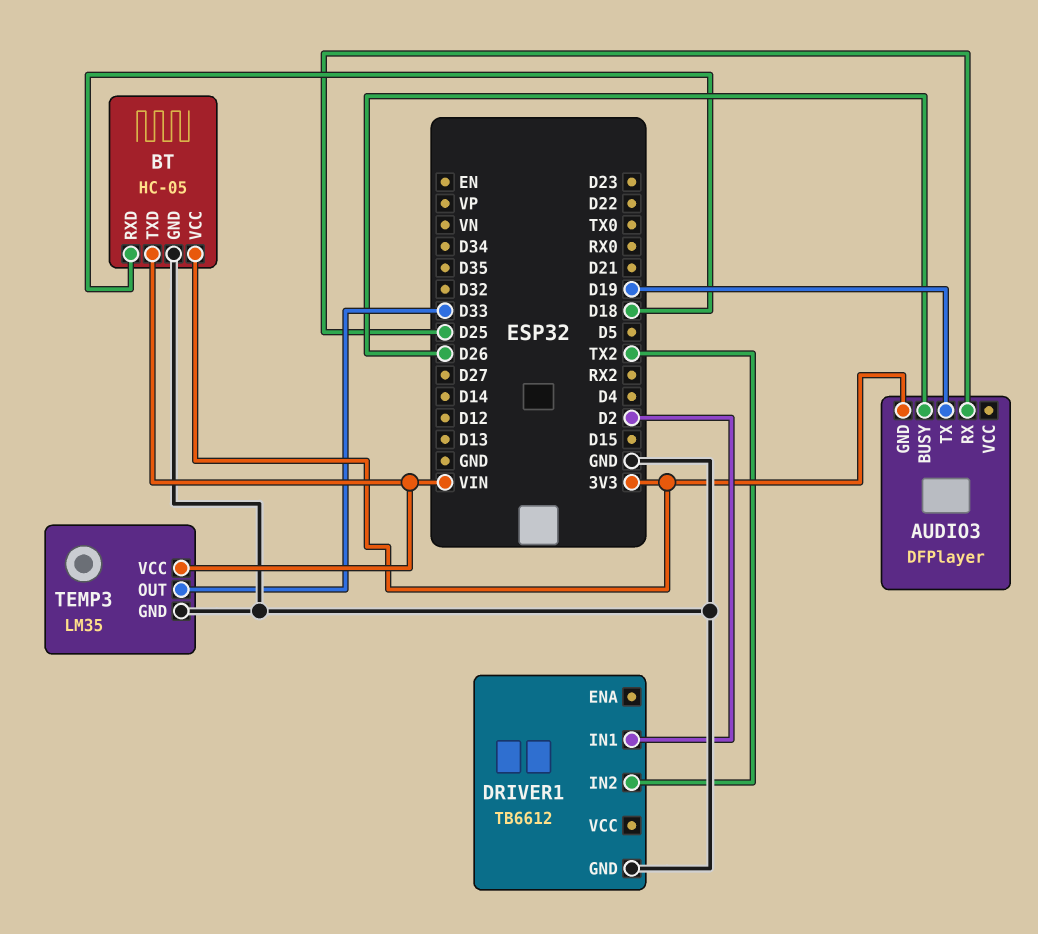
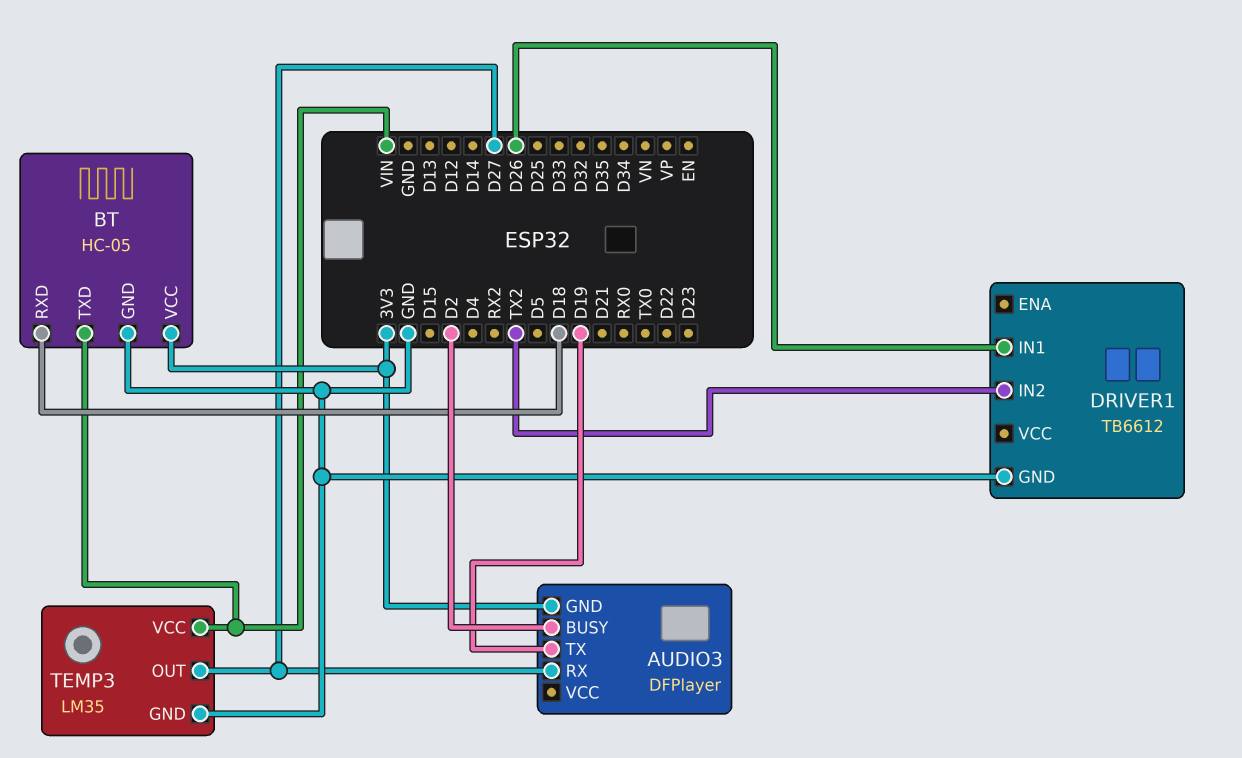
AUDIO3 pin BUSY: D26 -> D2
AUDIO3 pin RX: D25 -> D27
DRIVER1 pin IN1: D2 -> D26
TEMP3 pin OUT: D33 -> D27

